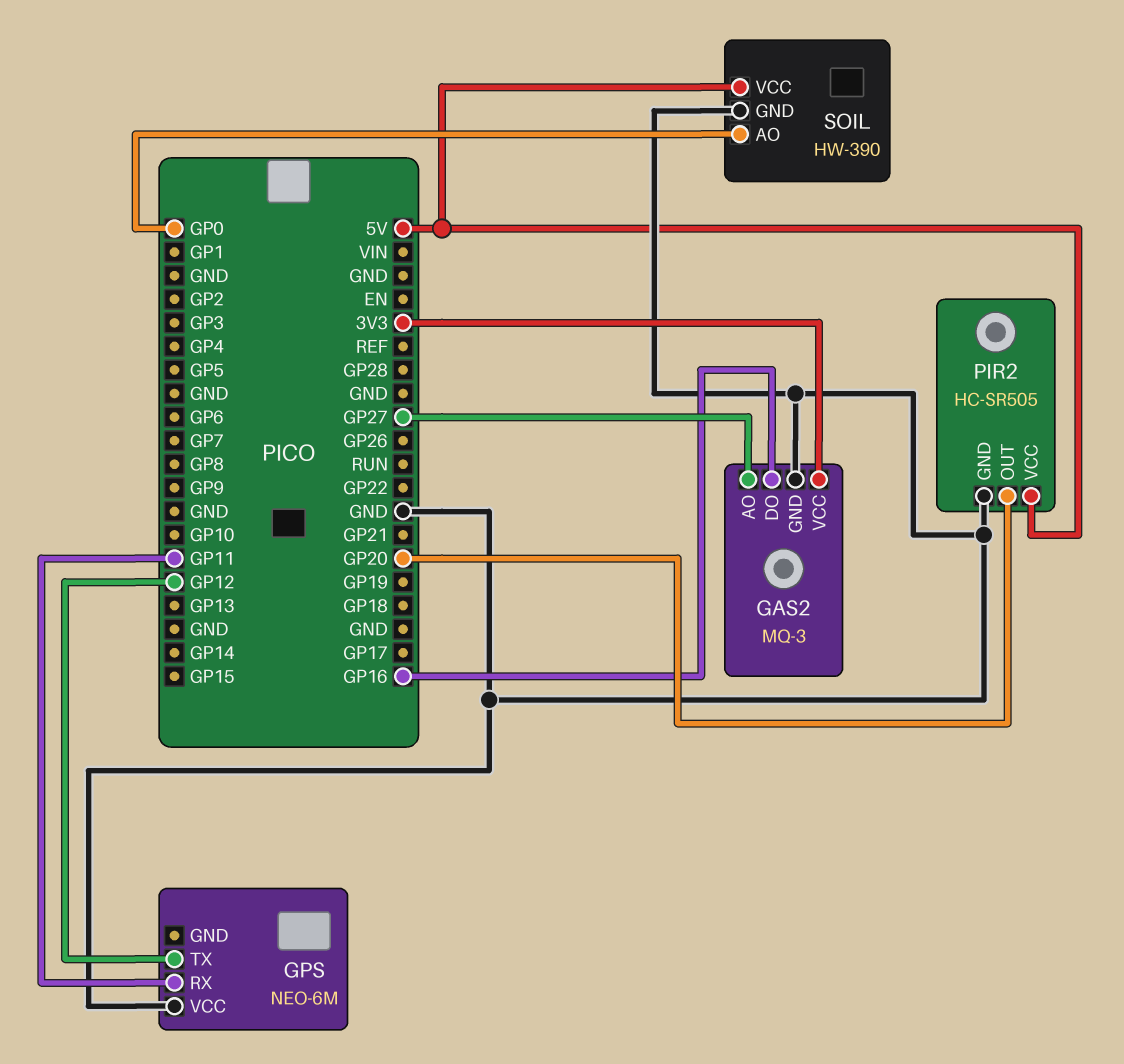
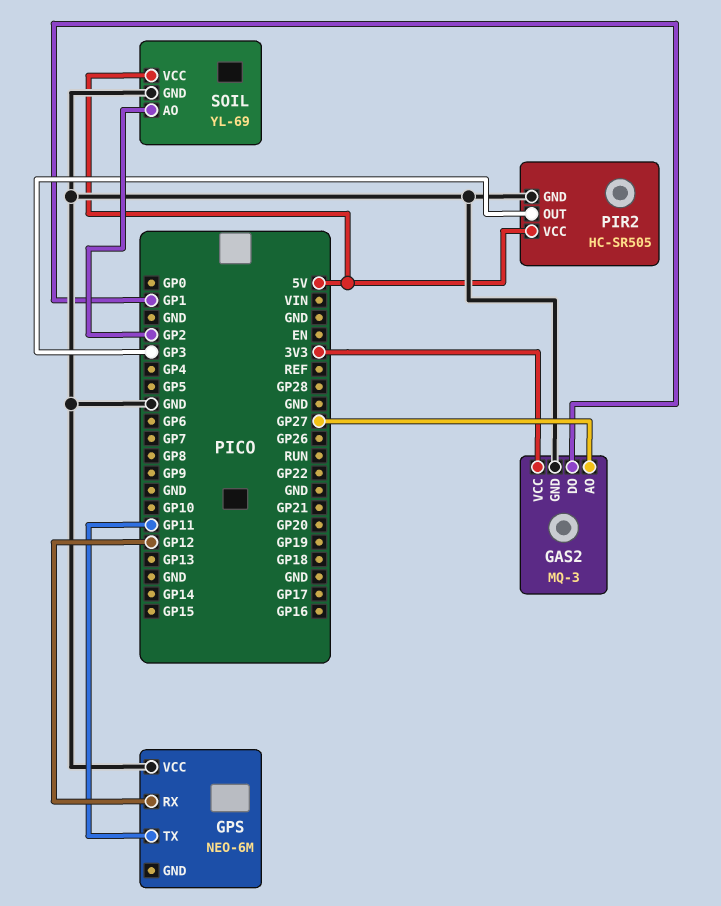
GAS2 pin DO: GP16 -> GP1
GPS pin RX: GP11 -> GP12
GPS pin TX: GP12 -> GP11
PIR2 pin OUT: GP20 -> GP3
SOIL: HW-390 -> YL-69
SOIL pin AO: GP0 -> GP2

